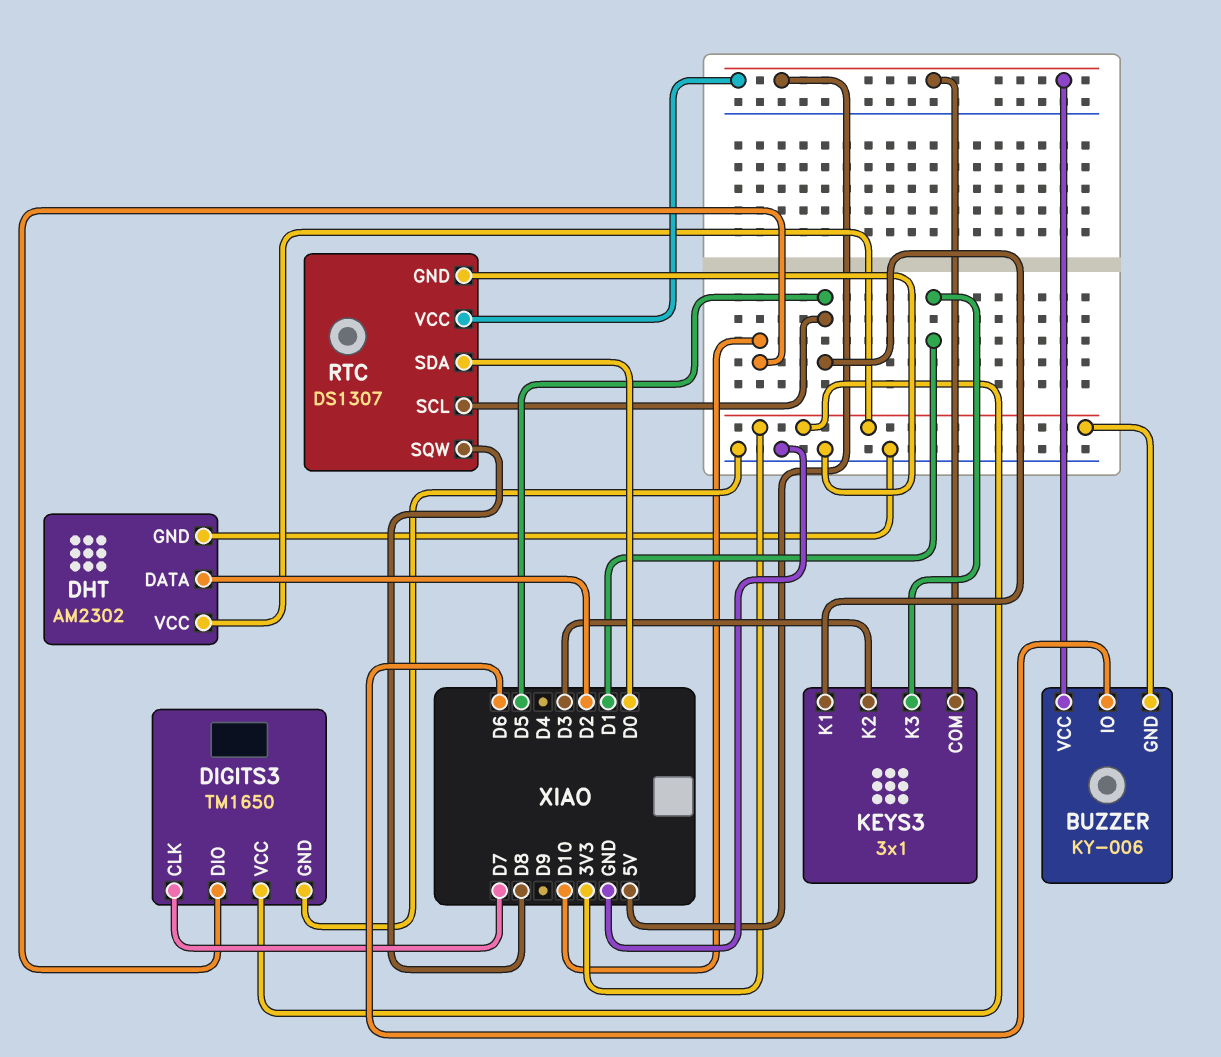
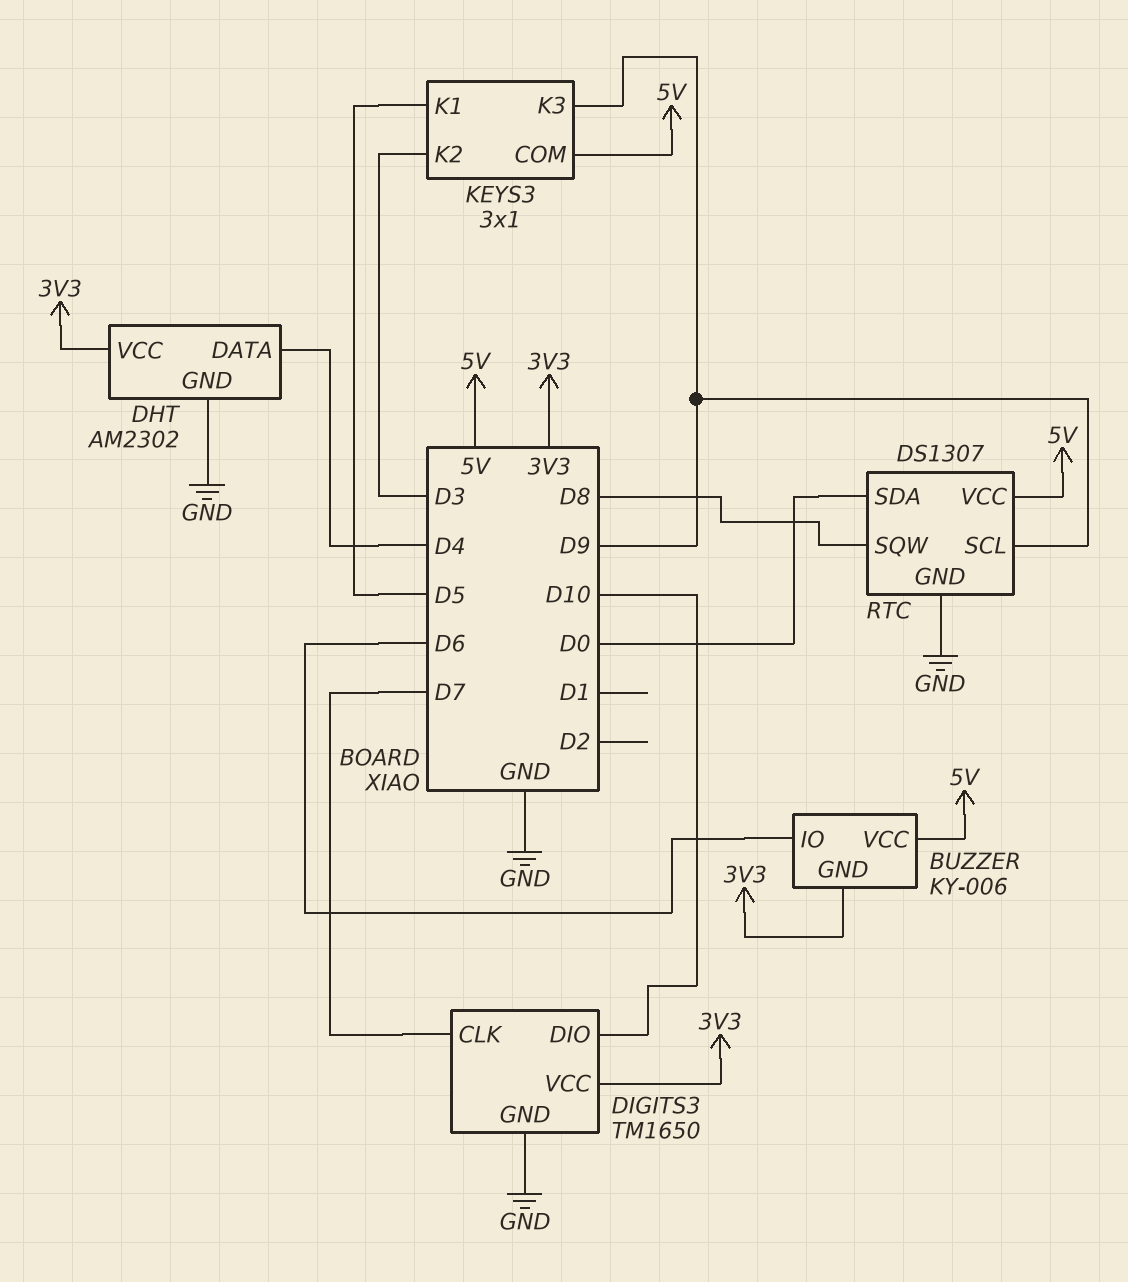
DHT pin DATA: D2 -> D4
KEYS3 pin K3: D1 -> D9
RTC pin SCL: D5 -> D9

